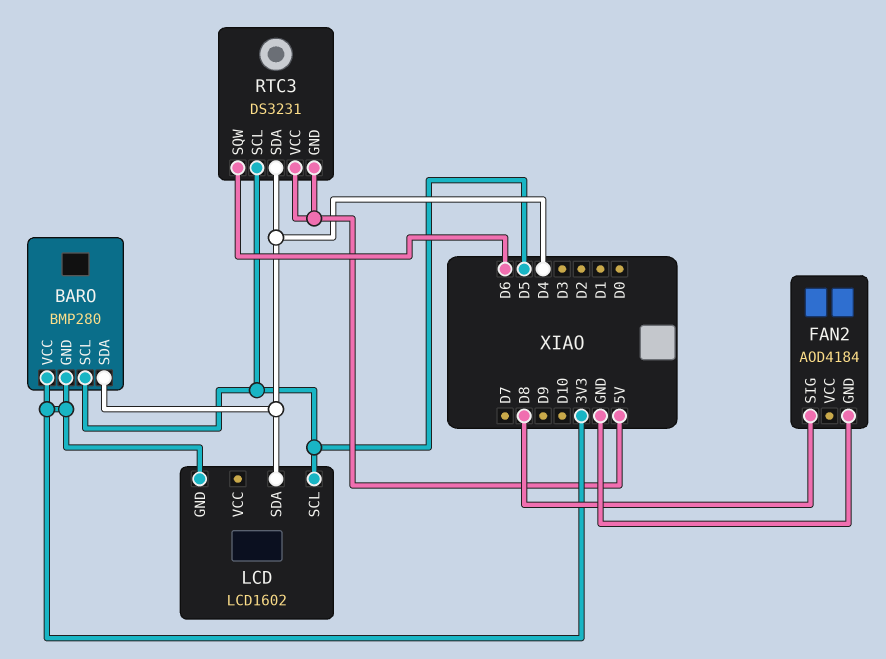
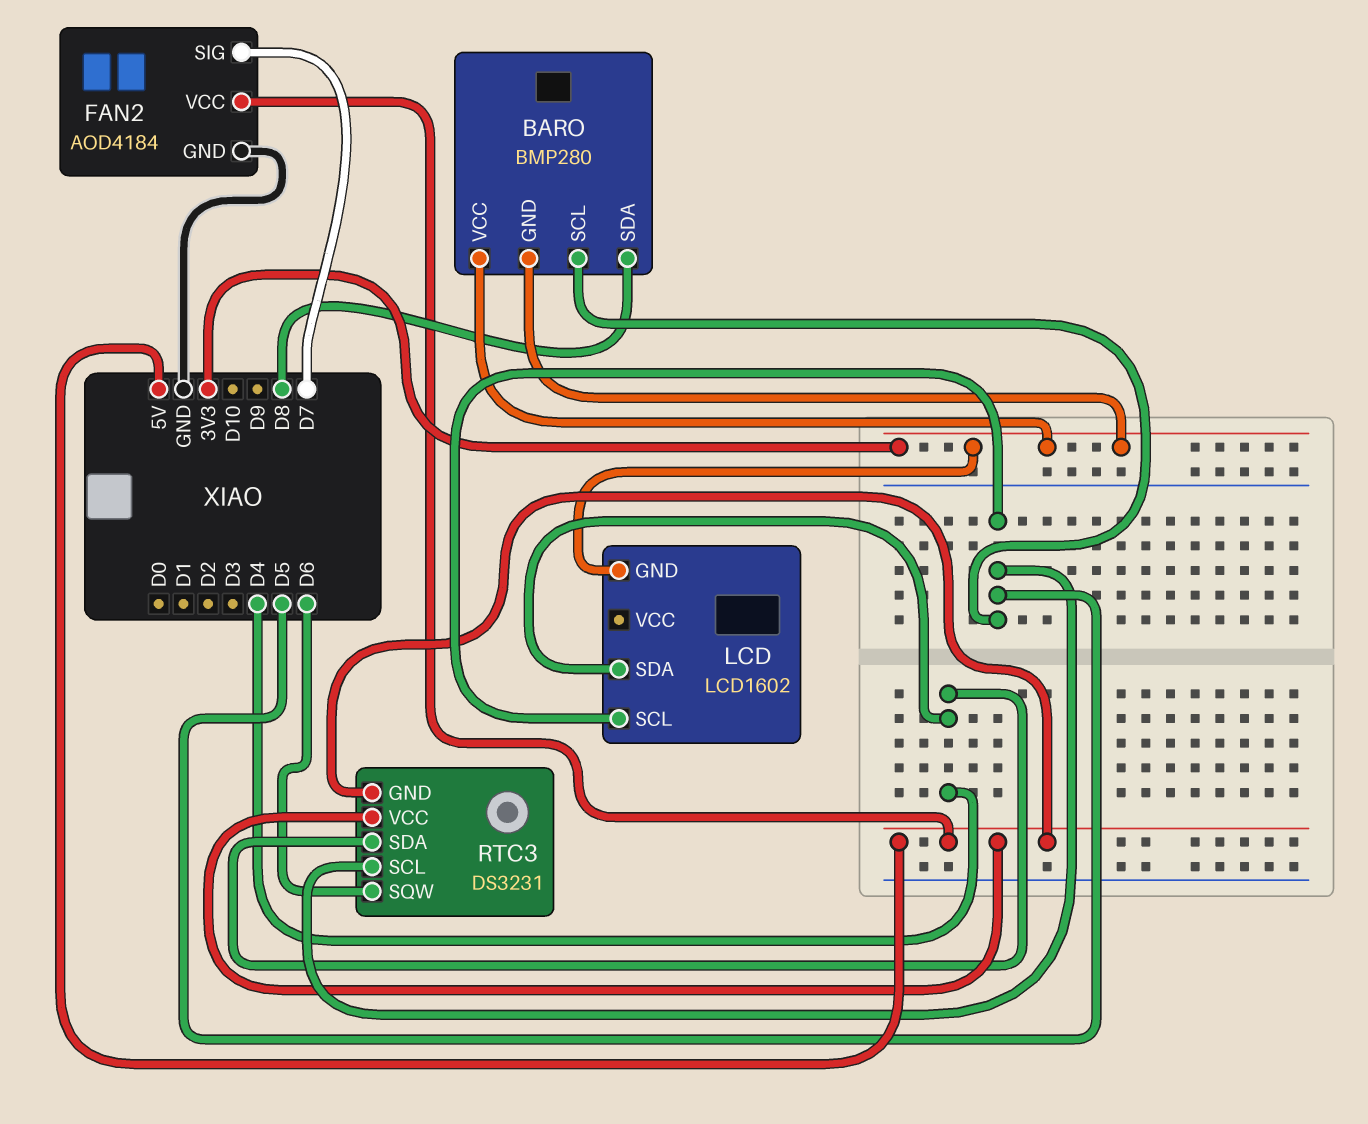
BARO pin SDA: D4 -> D8
FAN2 pin SIG: D8 -> D7
FAN2 pin VCC: none -> 5V

